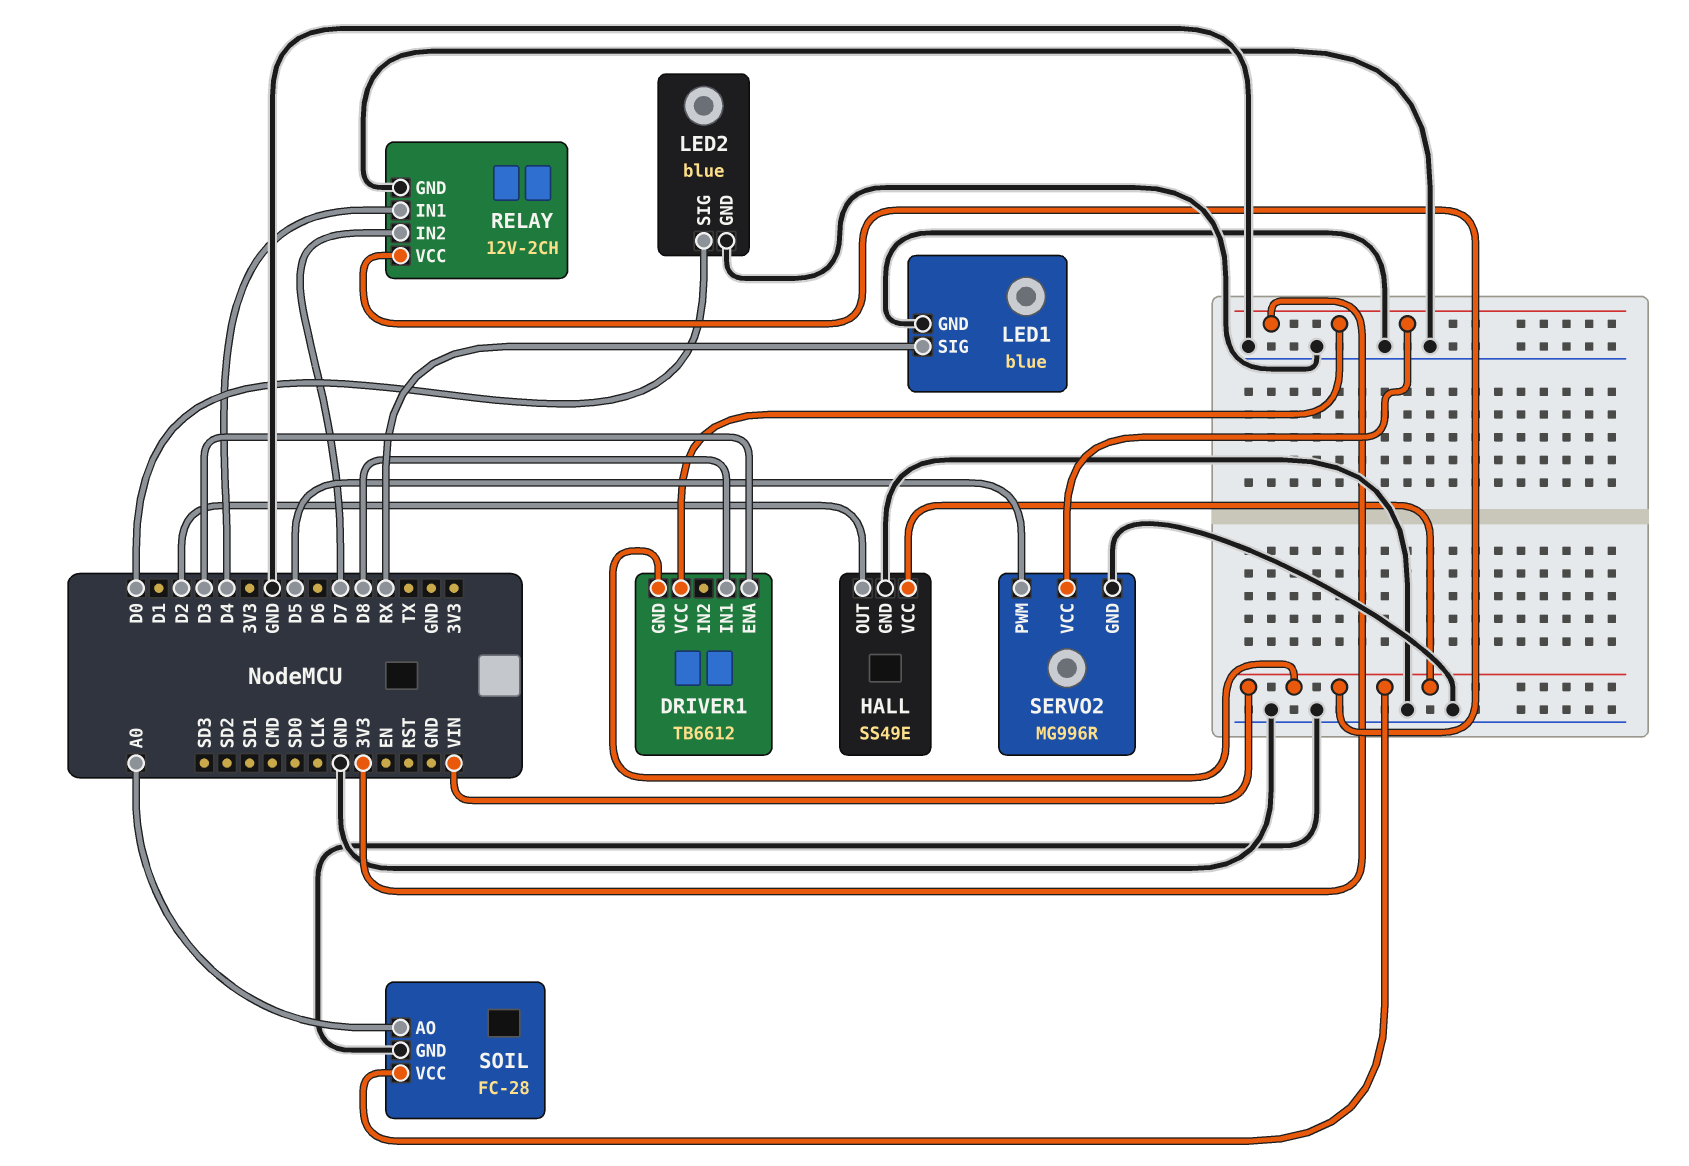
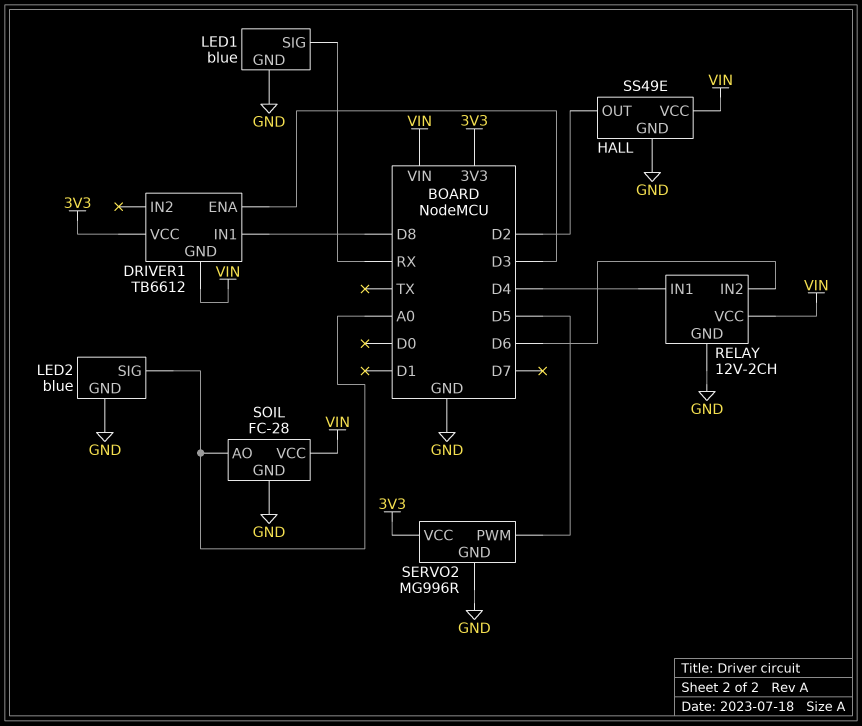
LED2 pin SIG: D0 -> A0
RELAY pin IN2: D7 -> D6

